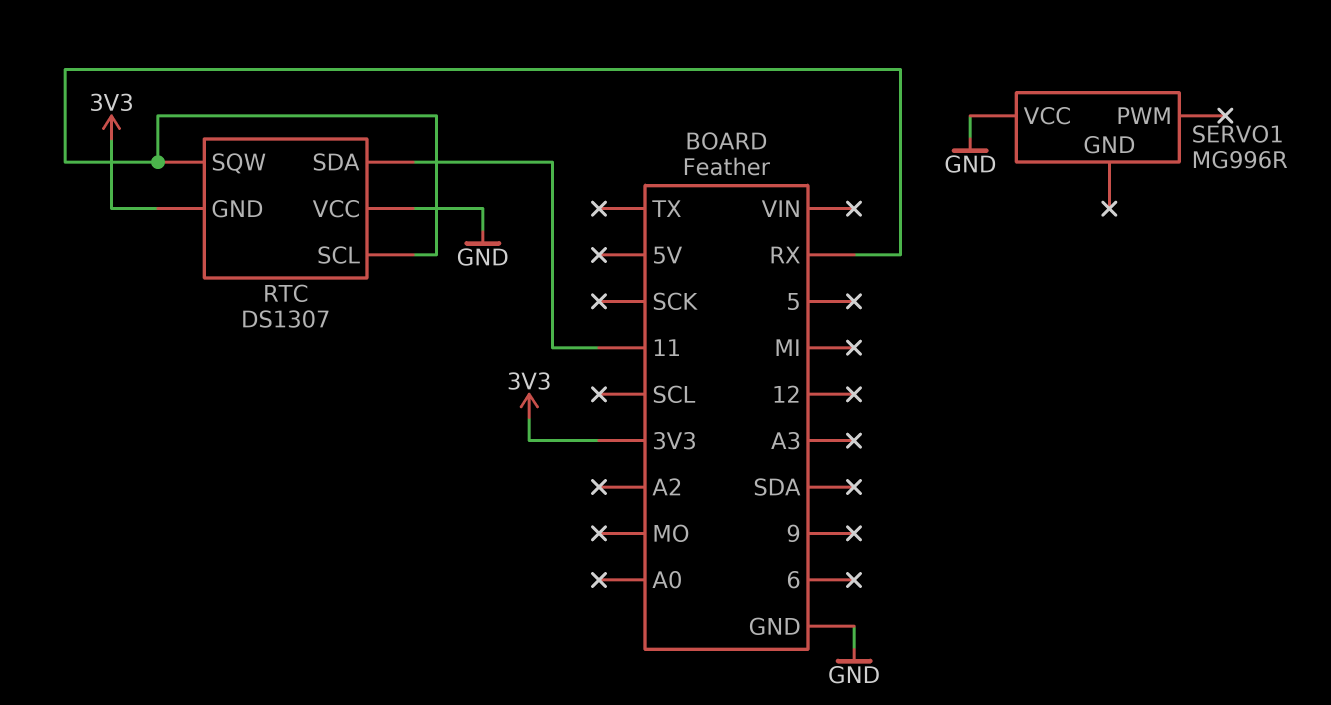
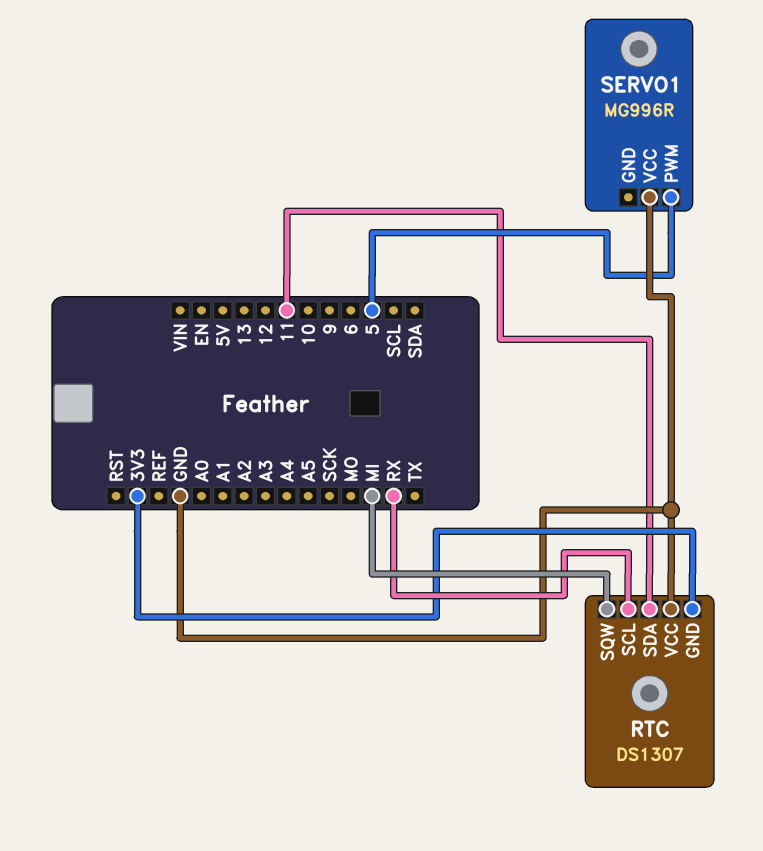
RTC pin SQW: RX -> MI
SERVO1 pin PWM: none -> 5

